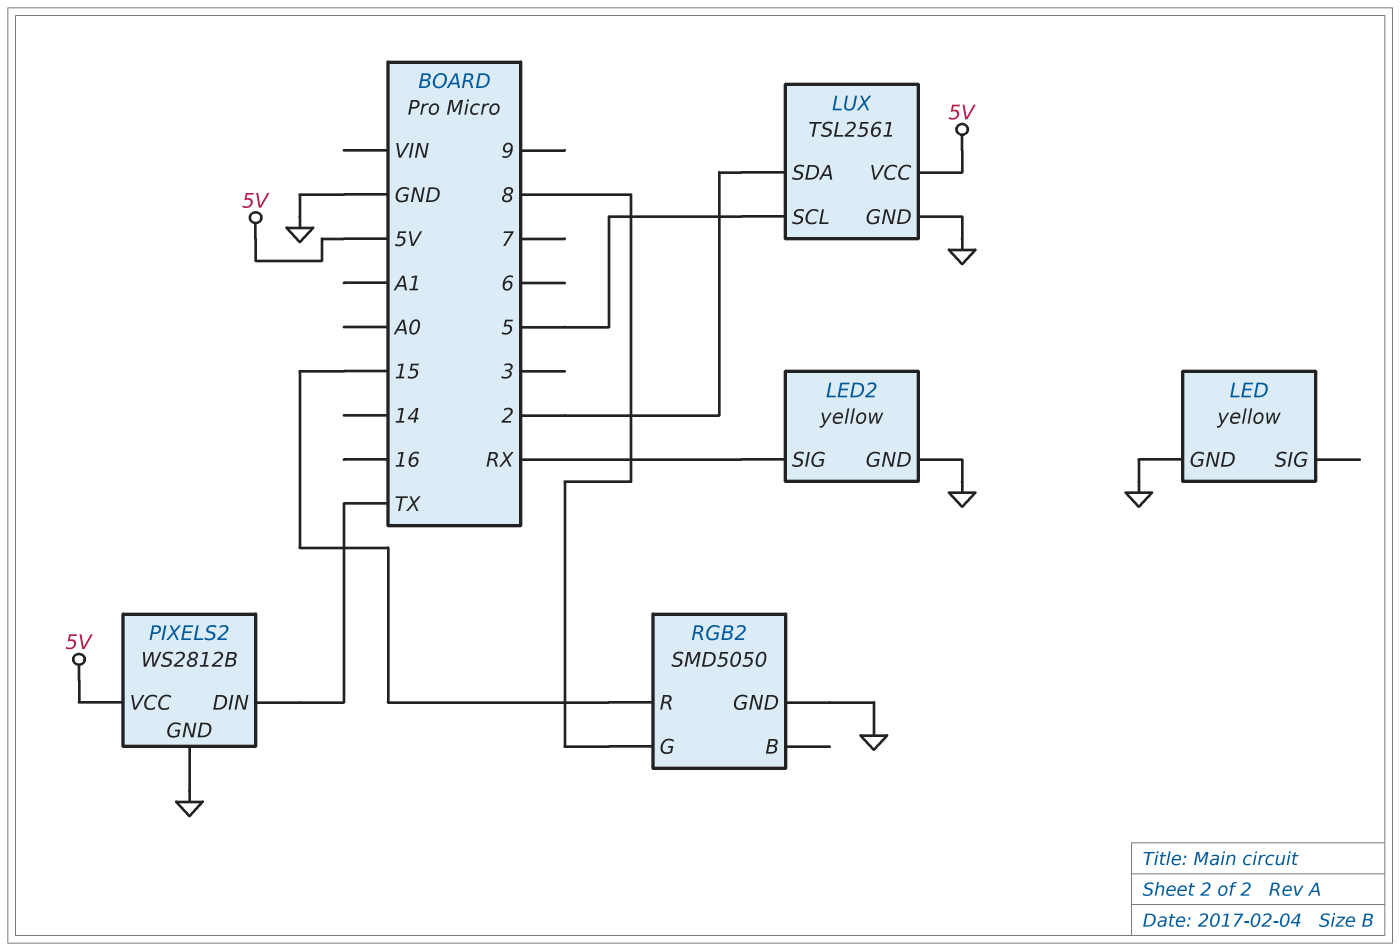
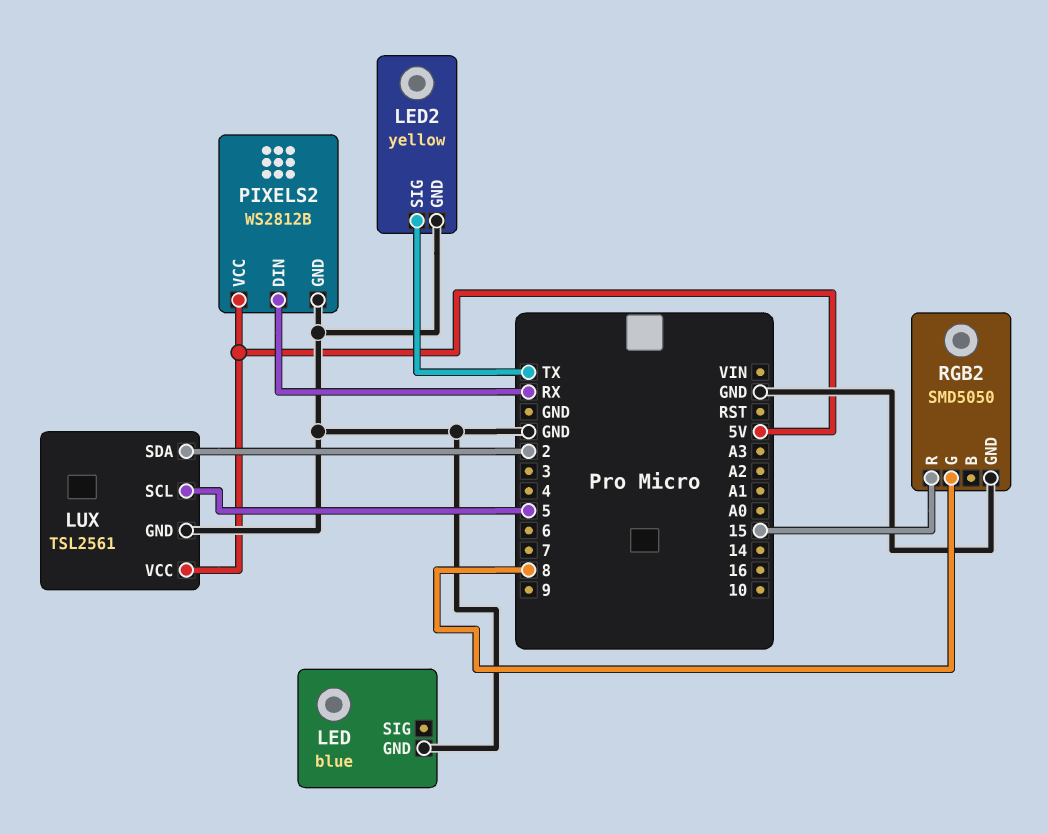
LED: yellow -> blue
LED2 pin SIG: RX -> TX
PIXELS2 pin DIN: TX -> RX

